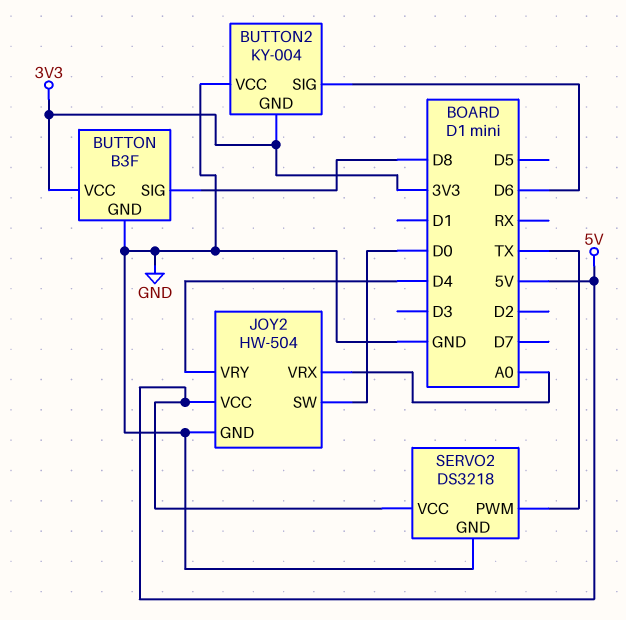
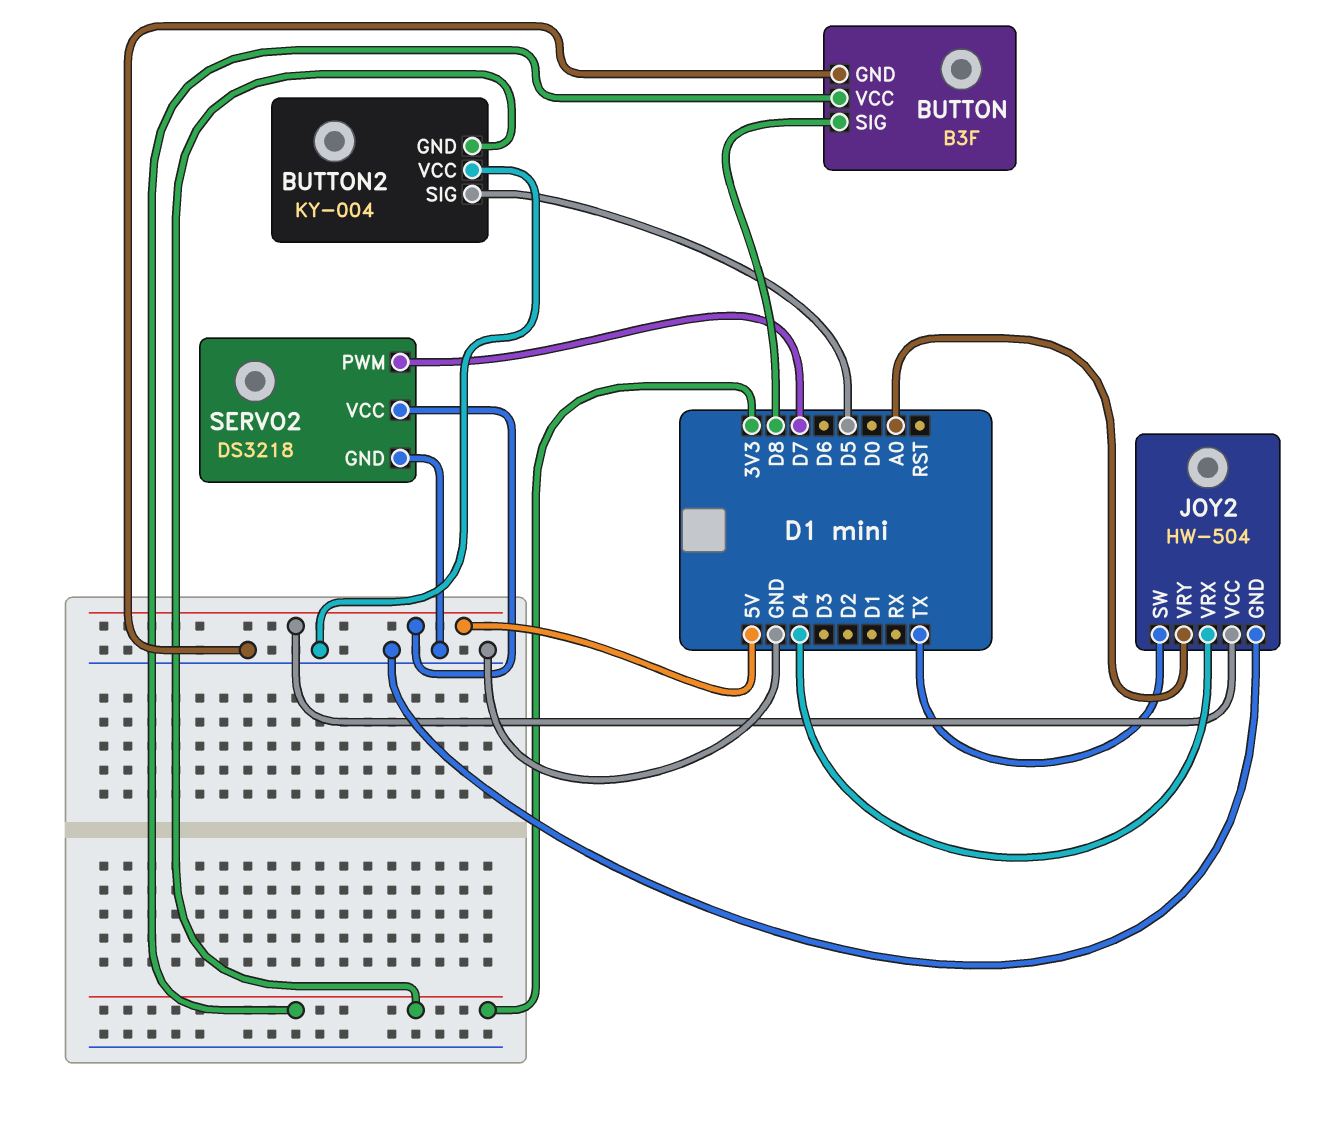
BUTTON2 pin SIG: D6 -> D5
JOY2 pin SW: D0 -> TX
JOY2 pin VRX: A0 -> D4
JOY2 pin VRY: D4 -> A0
SERVO2 pin PWM: TX -> D7

